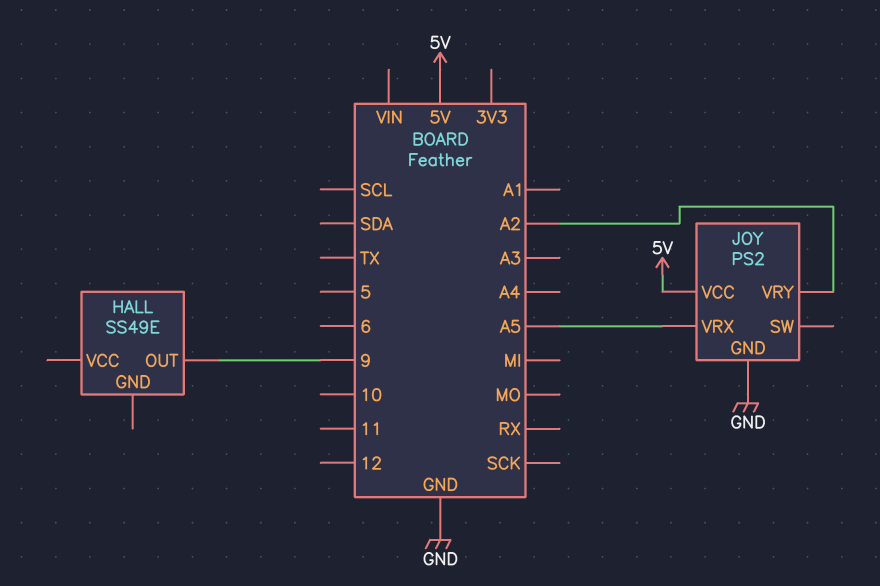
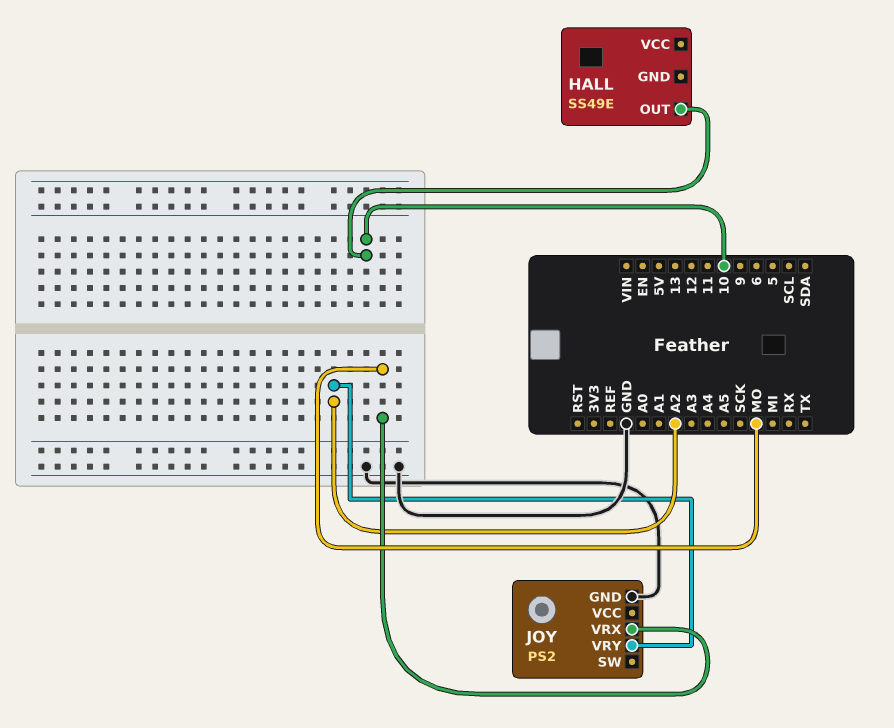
HALL pin OUT: 9 -> 10
JOY pin VCC: 5V -> none
JOY pin VRX: A5 -> MO

